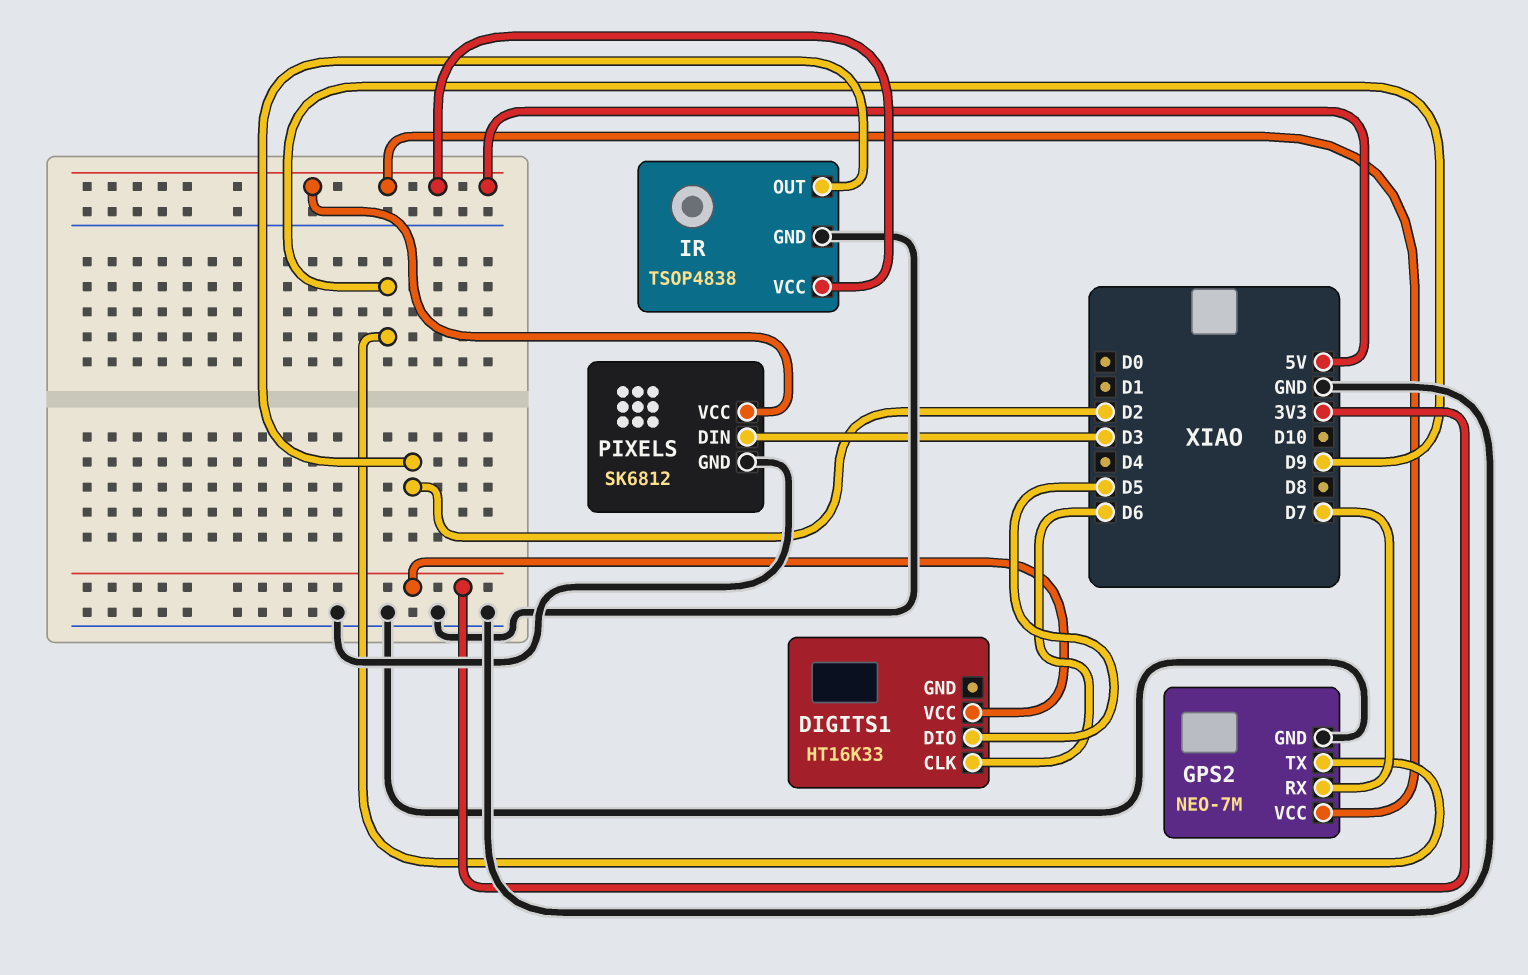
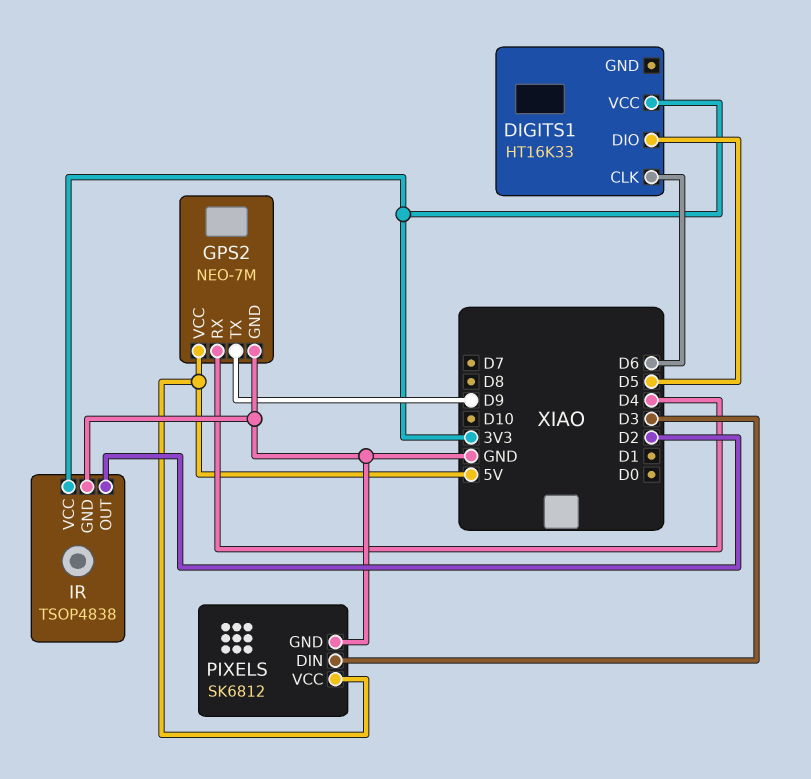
GPS2 pin RX: D7 -> D4
IR pin VCC: 5V -> 3V3

